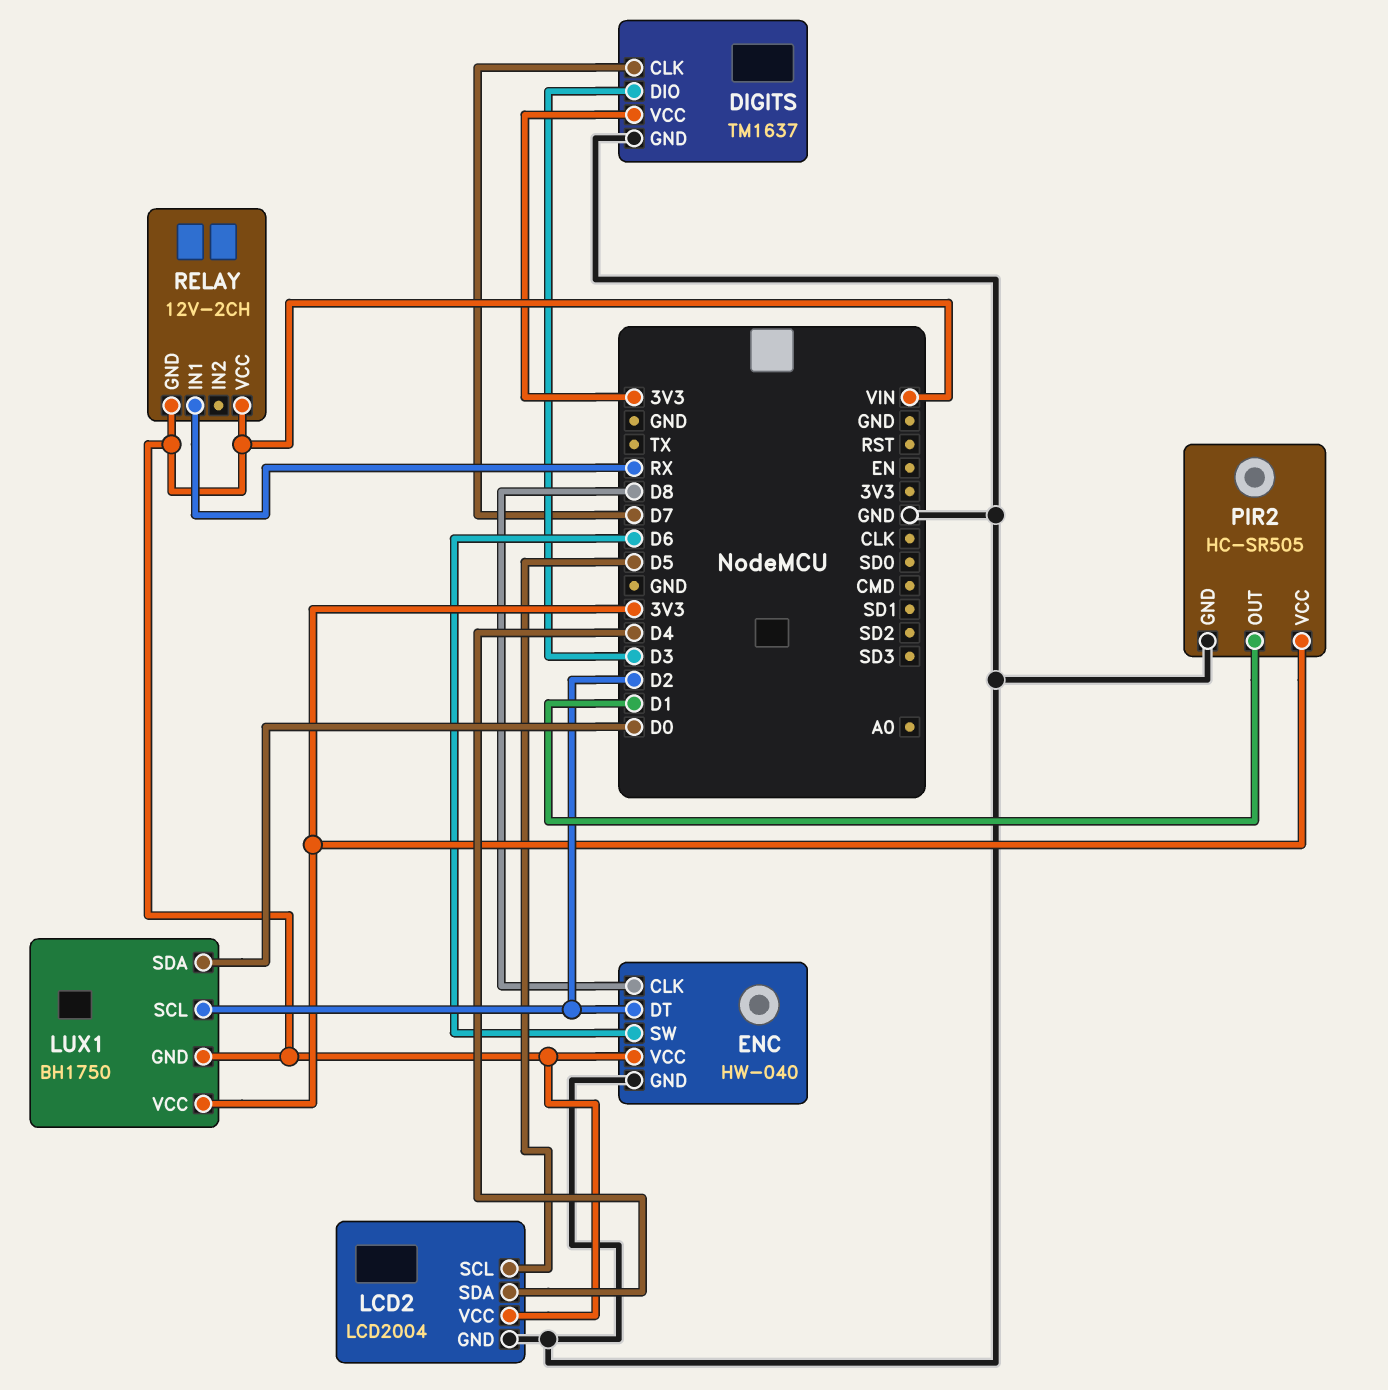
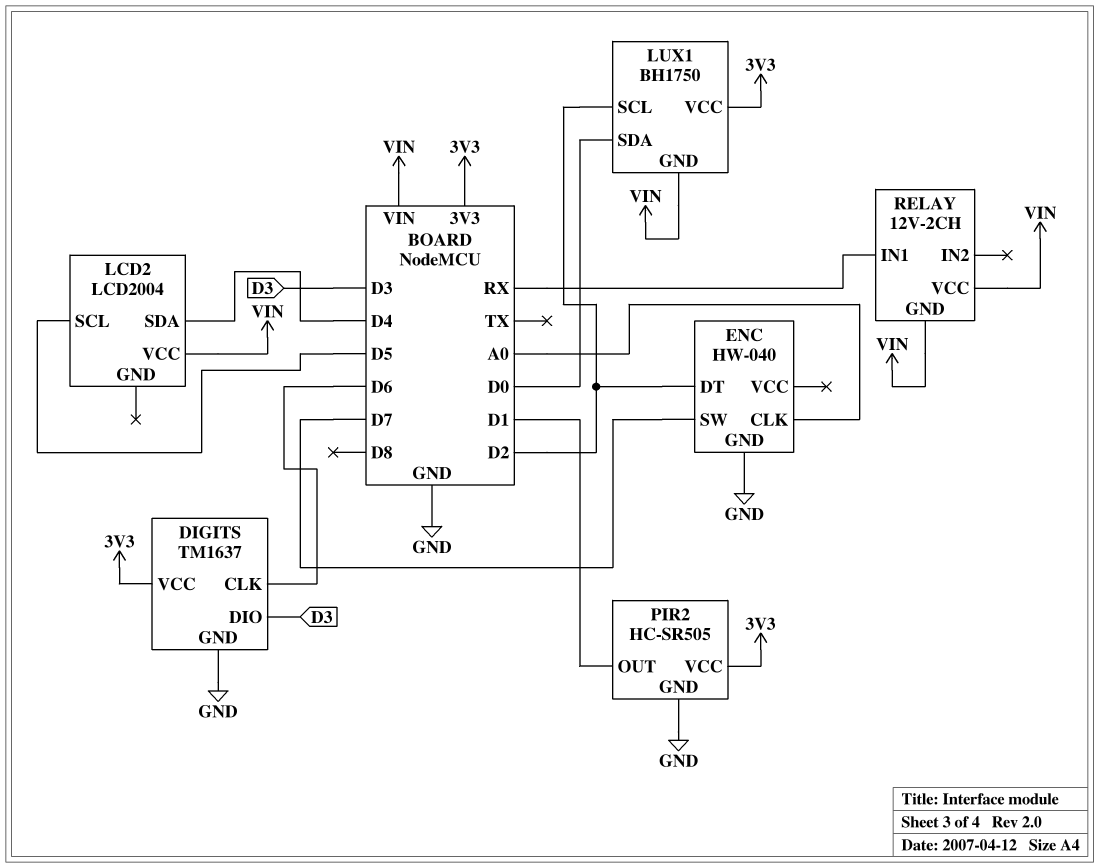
DIGITS pin CLK: D7 -> D6
ENC pin CLK: D8 -> A0
ENC pin SW: D6 -> D7
ENC pin VCC: VIN -> none
LCD2 pin GND: GND -> none

